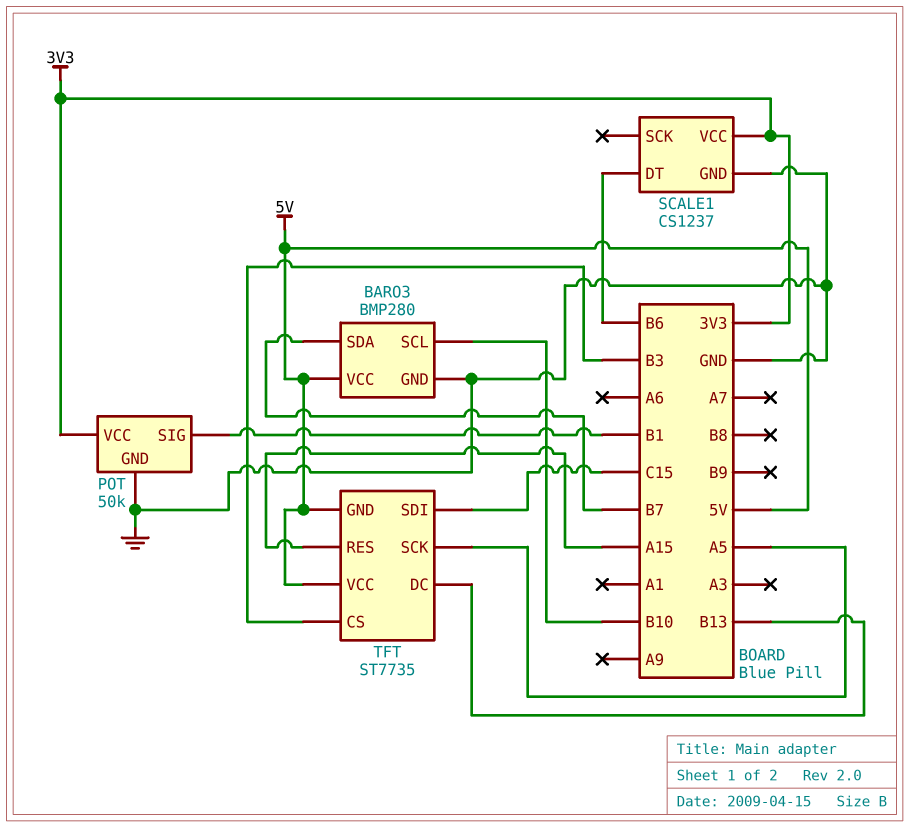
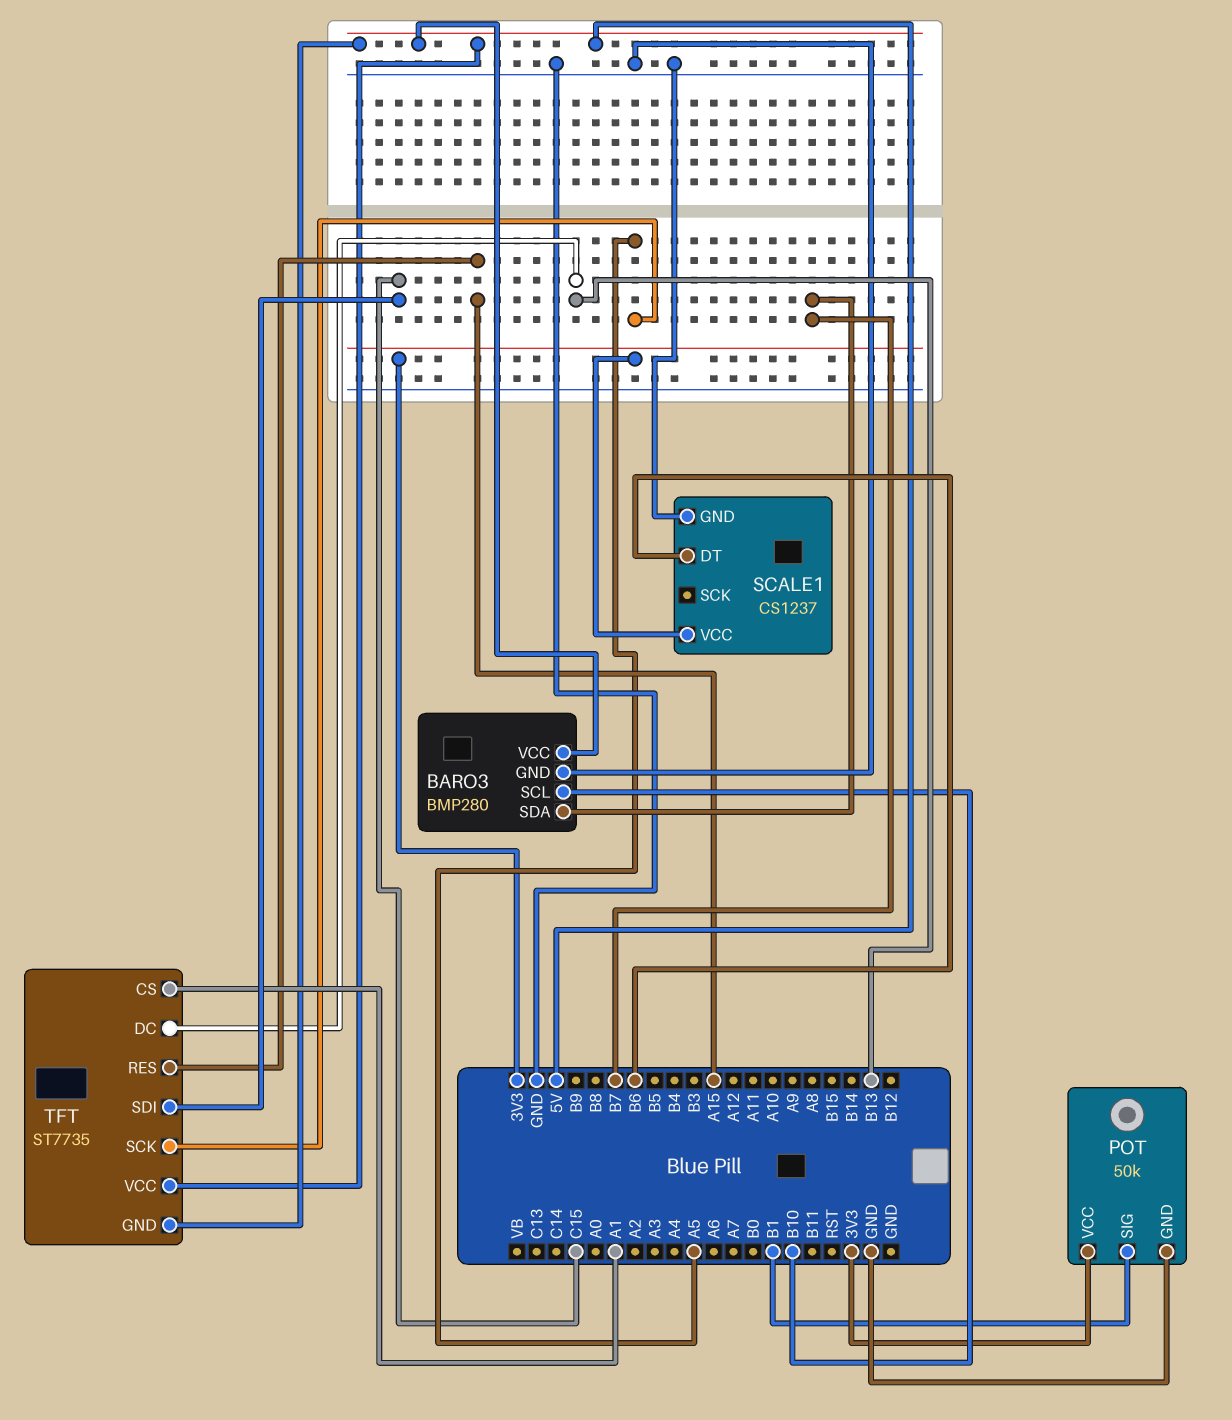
TFT pin CS: B3 -> A1

